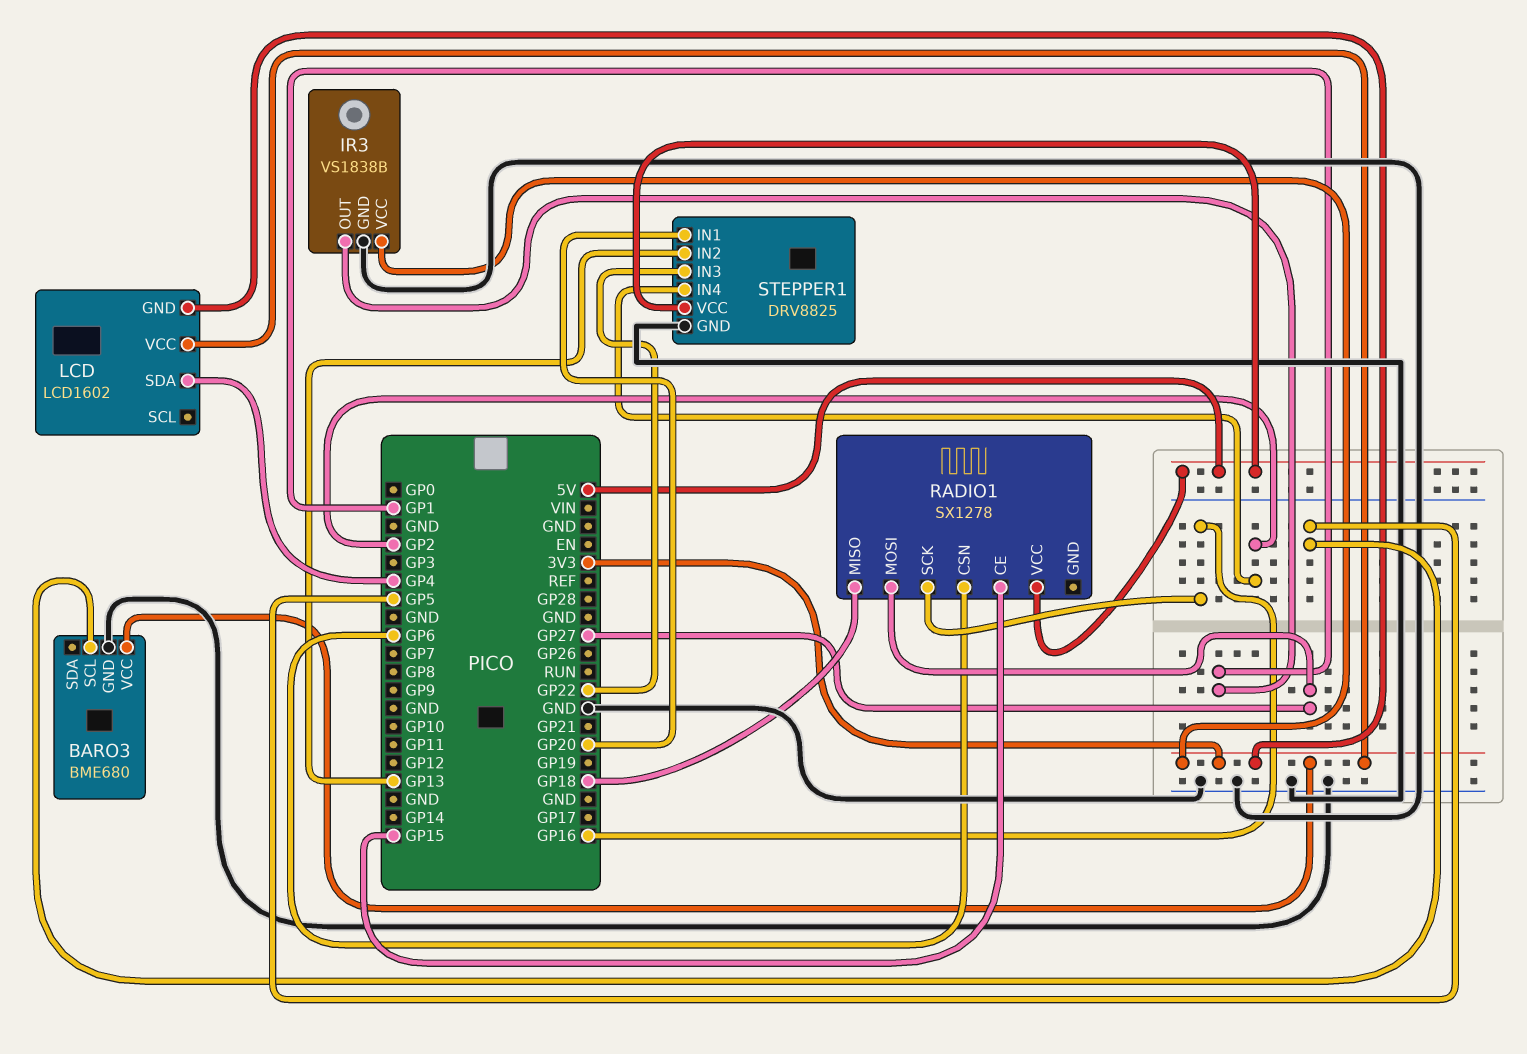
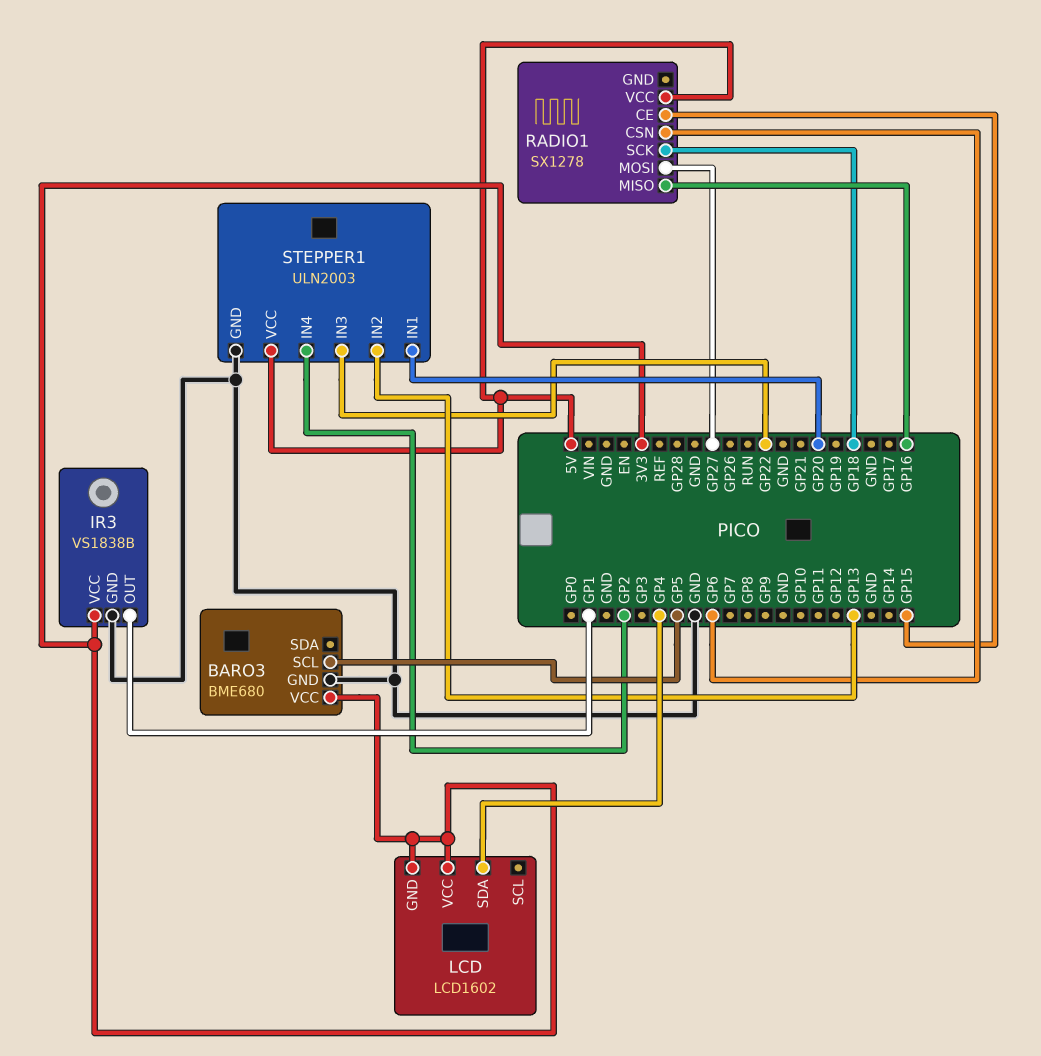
RADIO1 pin MISO: GP18 -> GP16
RADIO1 pin SCK: GP16 -> GP18
STEPPER1: DRV8825 -> ULN2003

